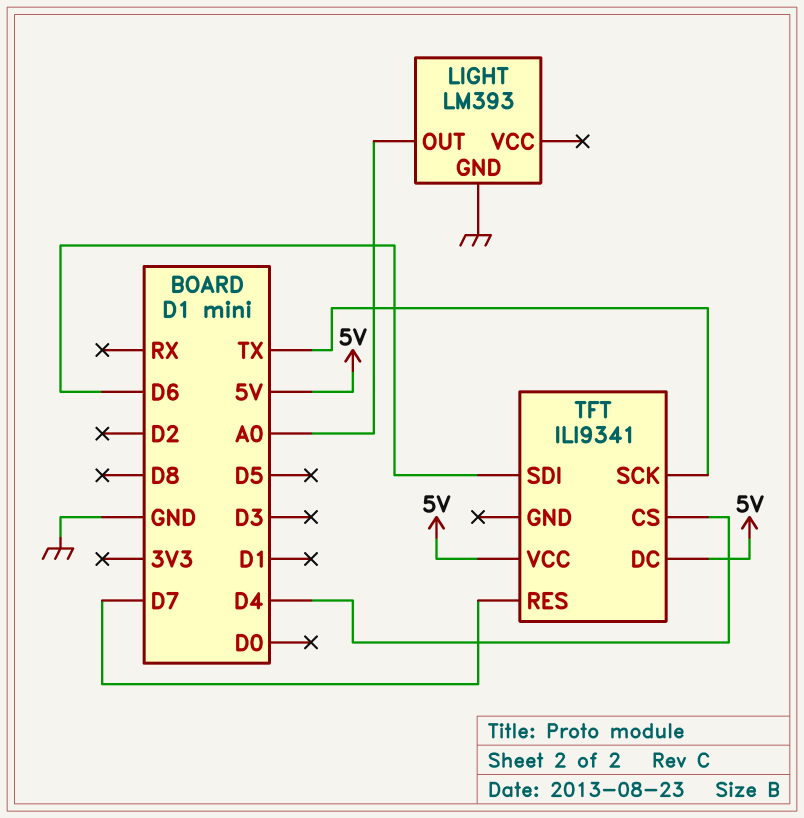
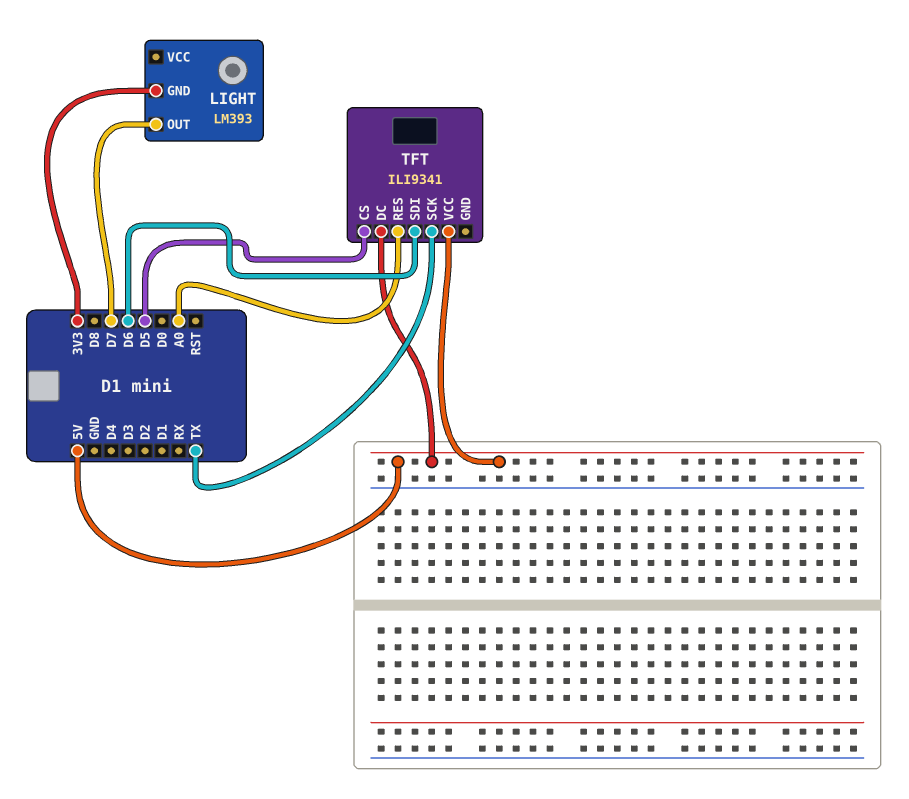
LIGHT pin GND: GND -> 3V3
LIGHT pin OUT: A0 -> D7
TFT pin CS: D4 -> D5
TFT pin RES: D7 -> A0

